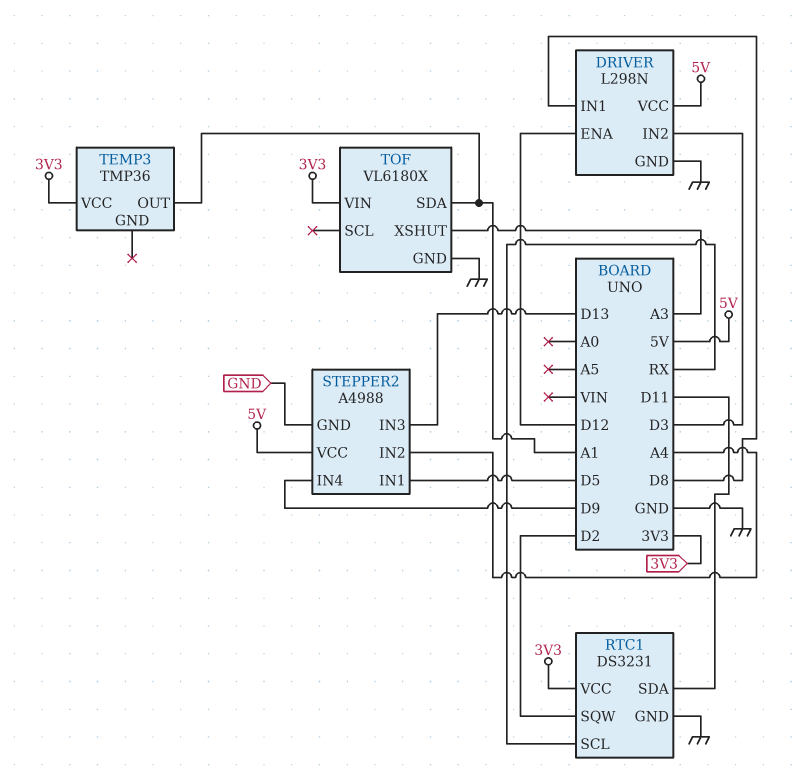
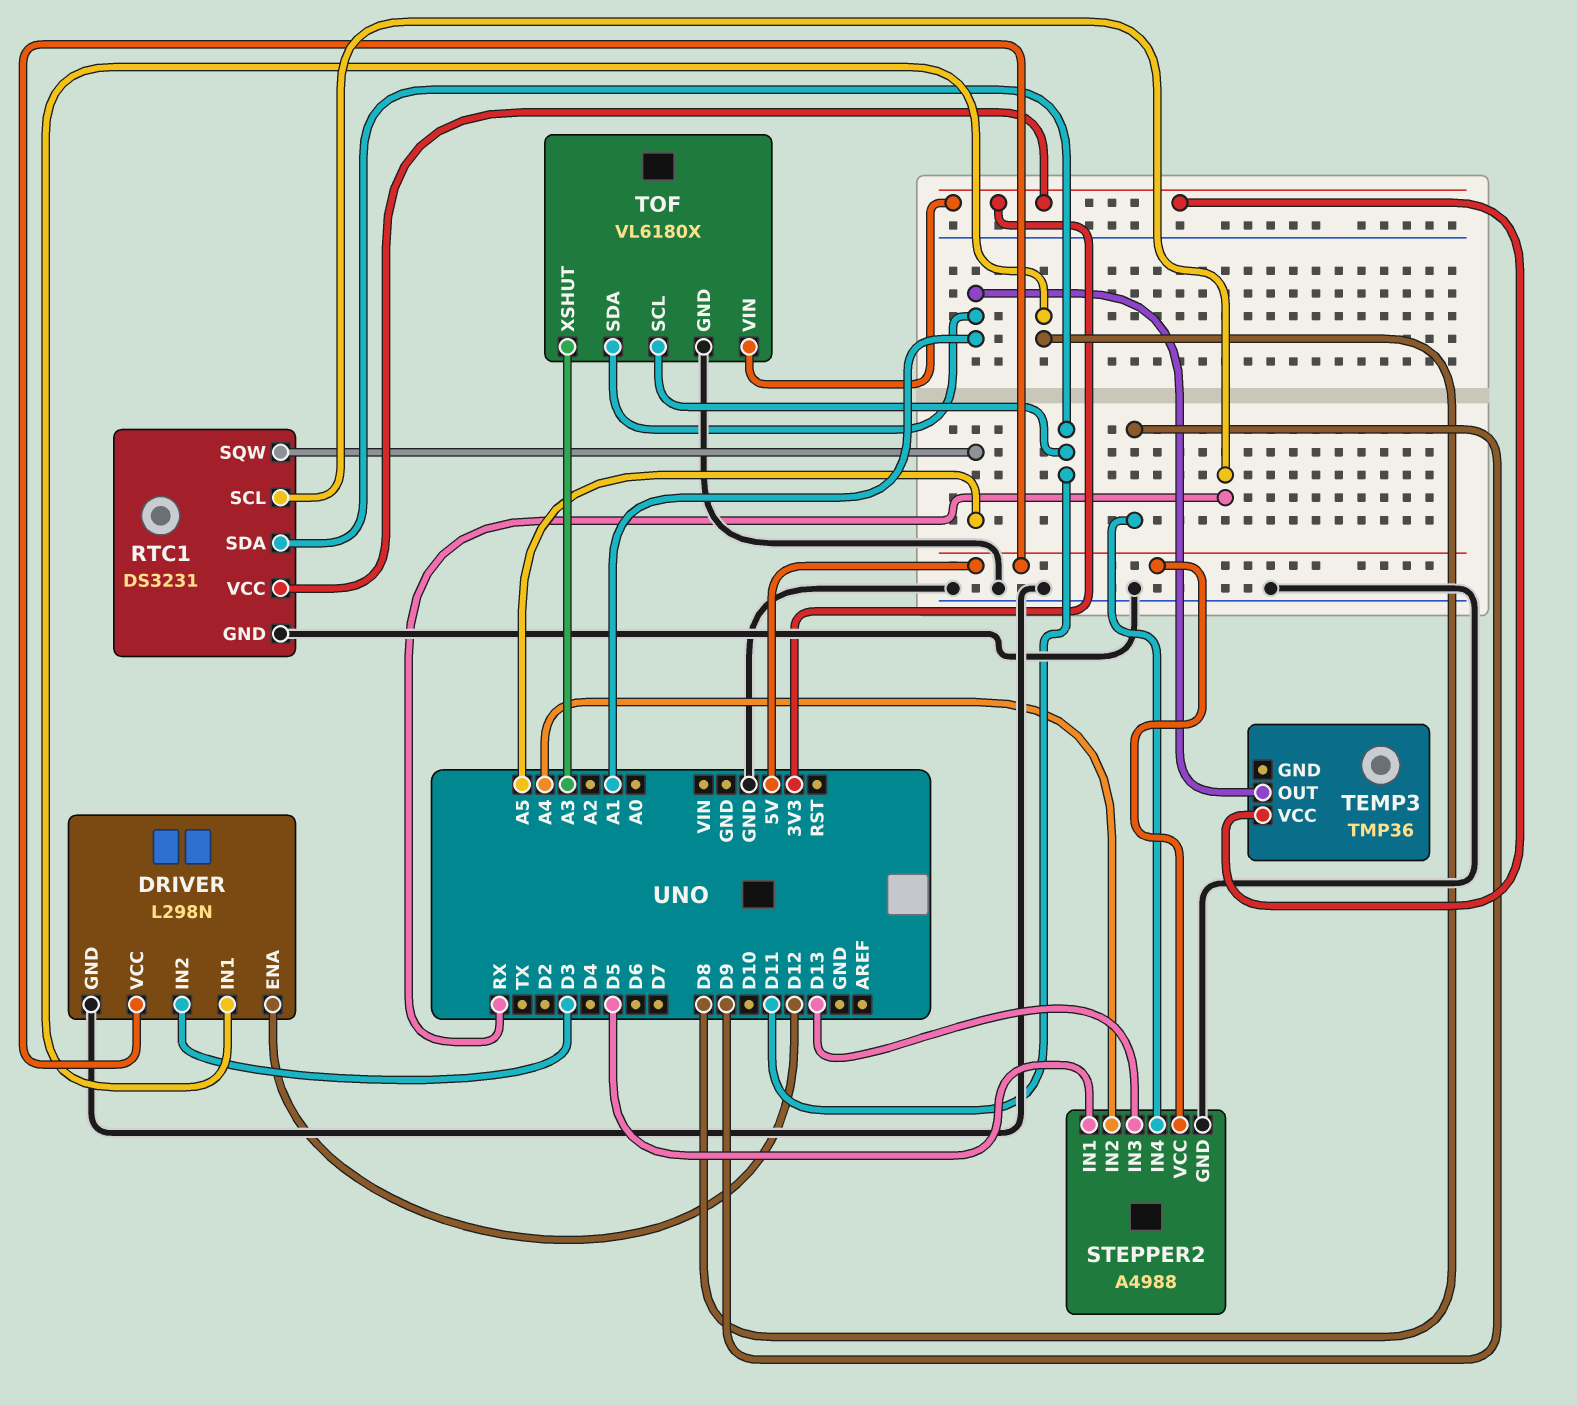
RTC1 pin SQW: D2 -> A5
TOF pin SCL: none -> D11

